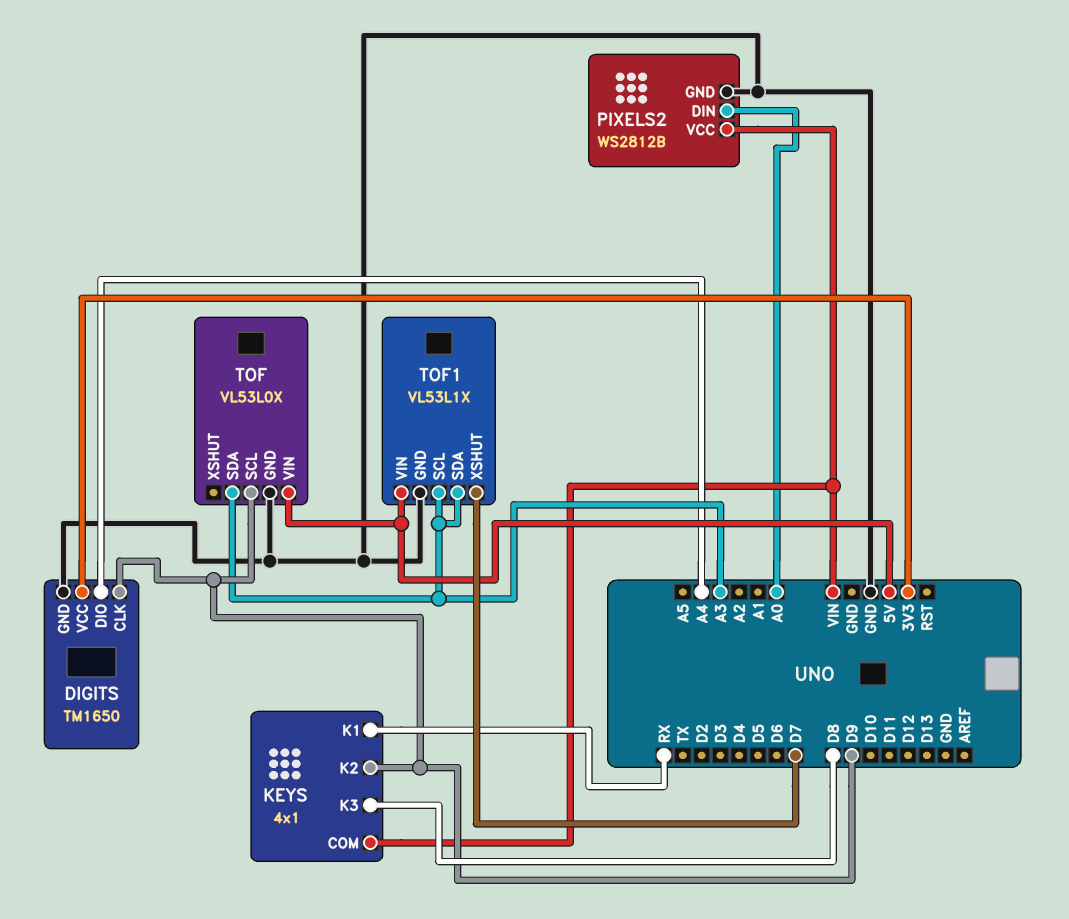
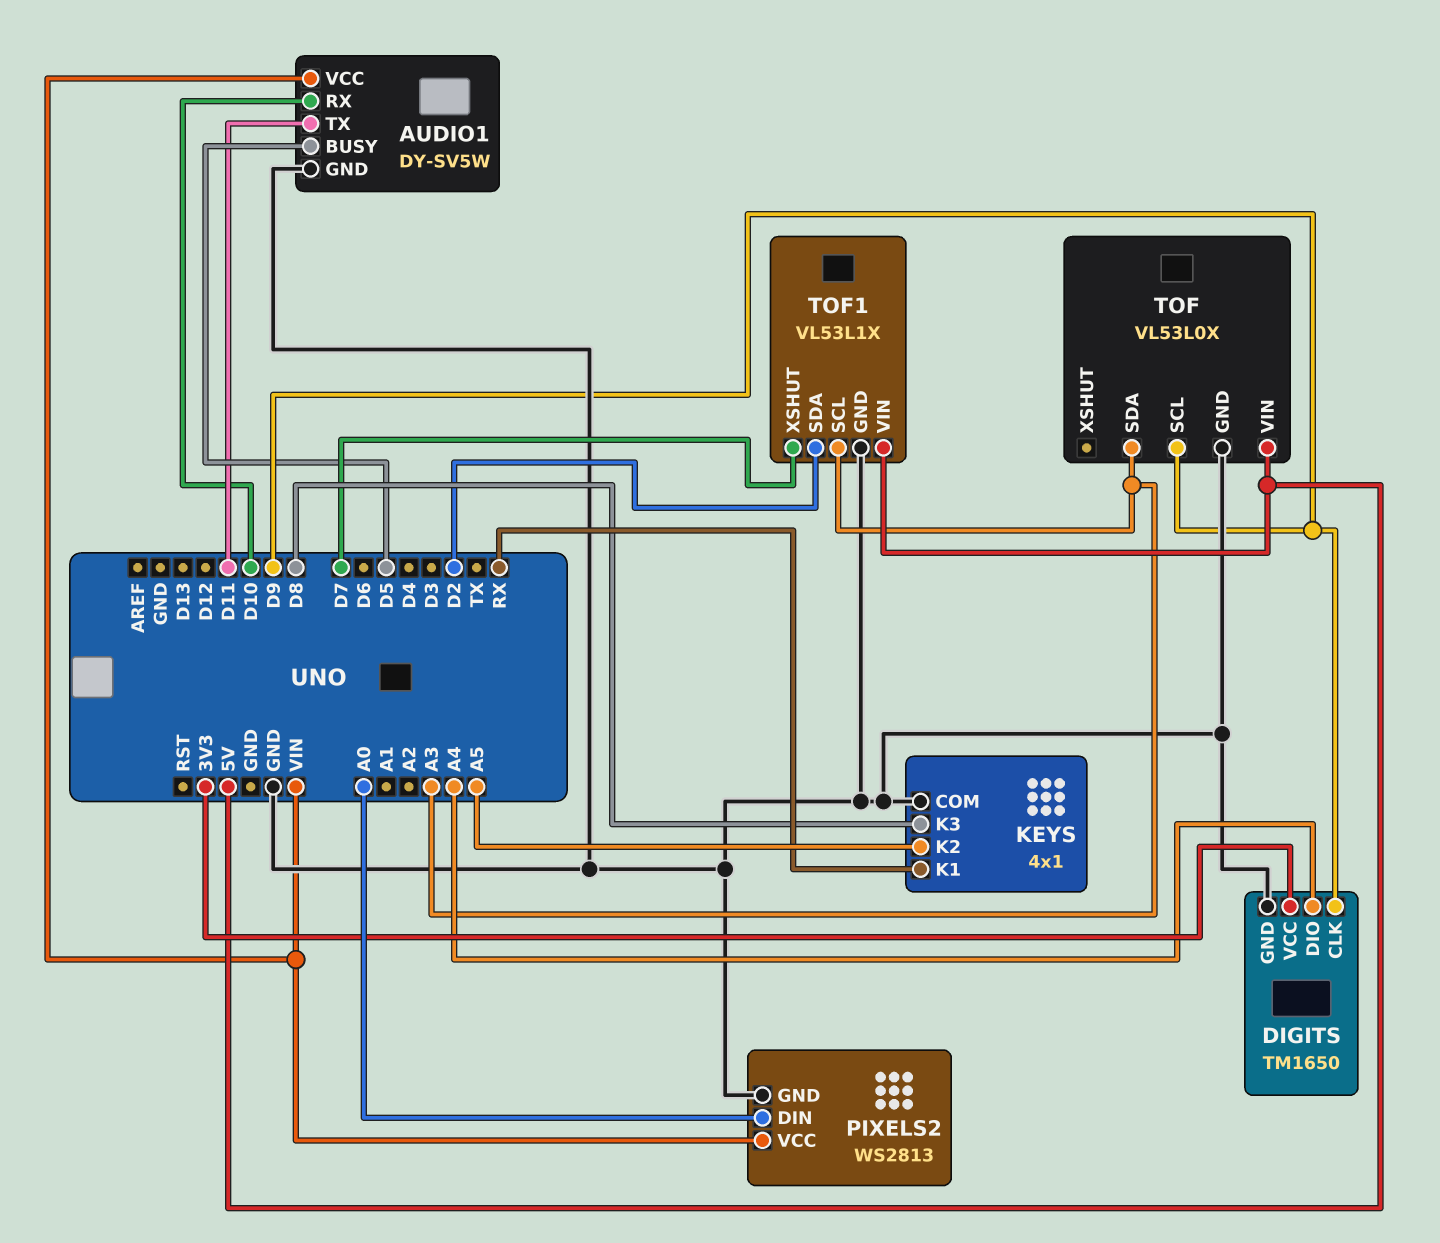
AUDIO1: none -> DY-SV5W
AUDIO1 pin BUSY: none -> D5
AUDIO1 pin GND: none -> GND
AUDIO1 pin RX: none -> D10
AUDIO1 pin TX: none -> D11
AUDIO1 pin VCC: none -> VIN
KEYS pin COM: VIN -> GND
KEYS pin K2: D9 -> A5
PIXELS2: WS2812B -> WS2813
TOF1 pin SDA: A3 -> D2

